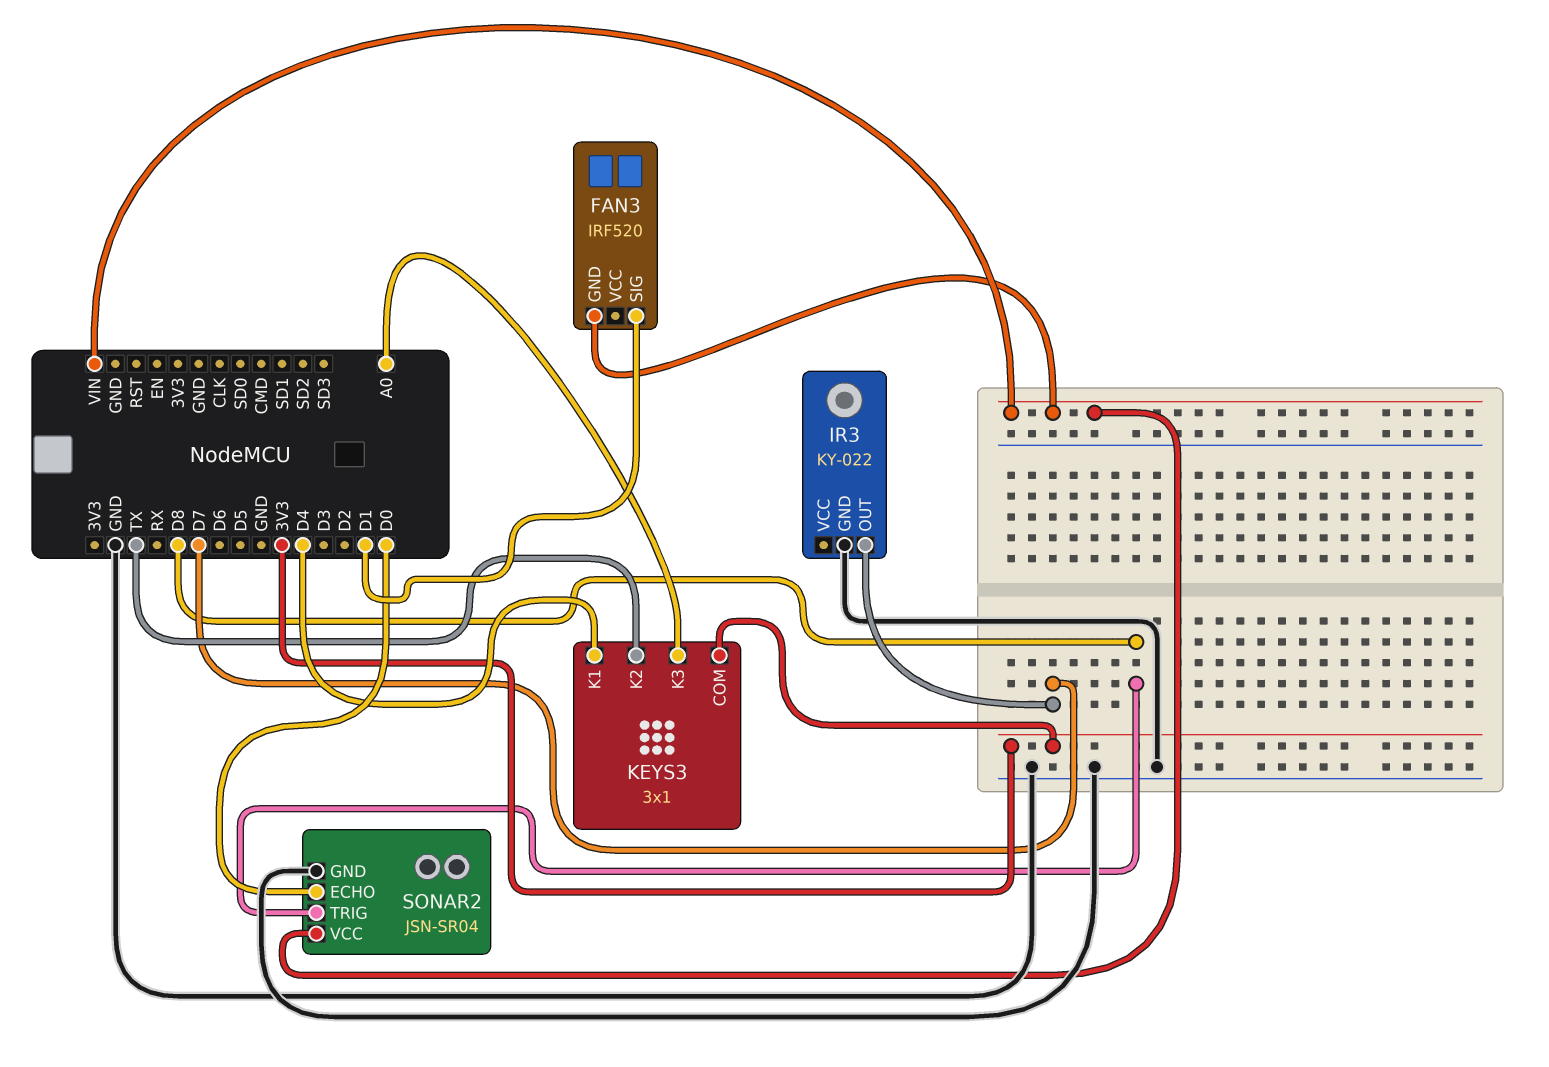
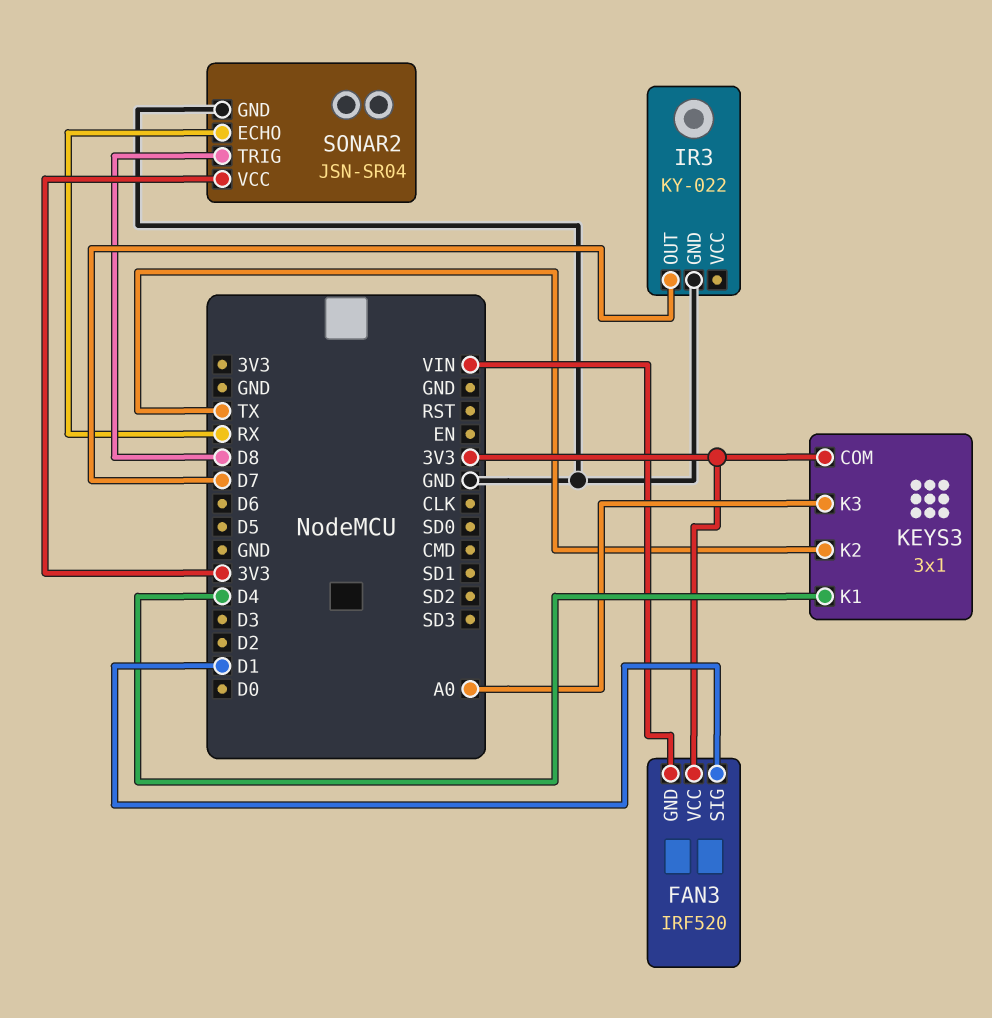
FAN3 pin VCC: none -> 3V3
SONAR2 pin ECHO: D0 -> RX
SONAR2 pin VCC: VIN -> 3V3

